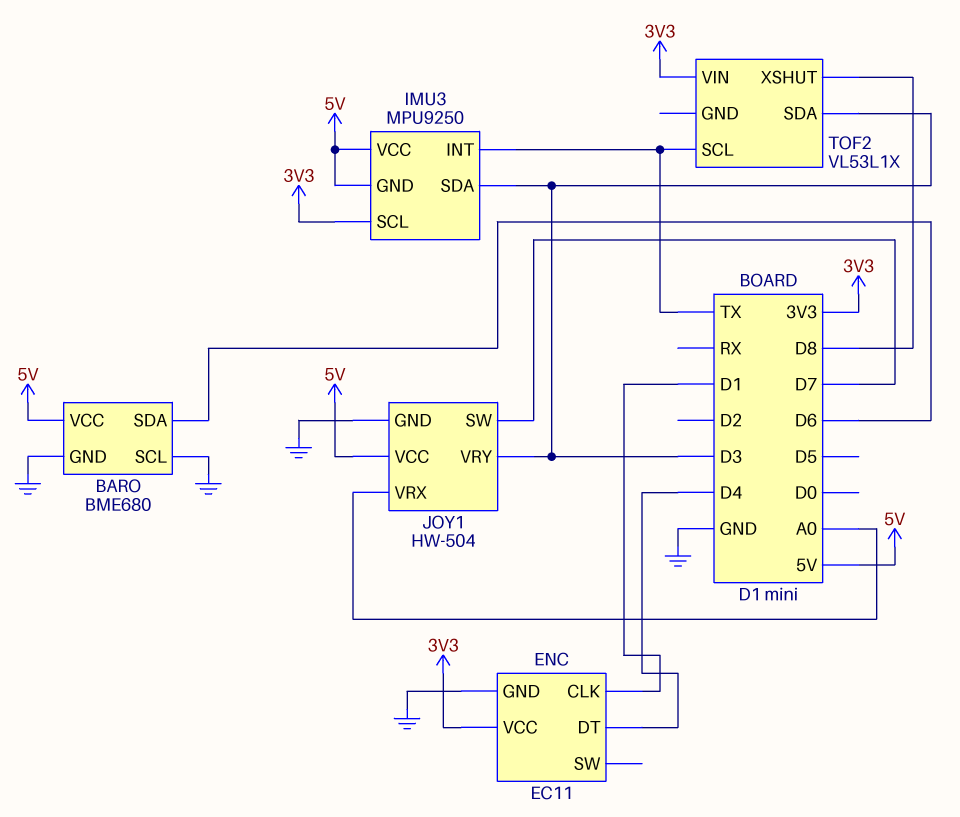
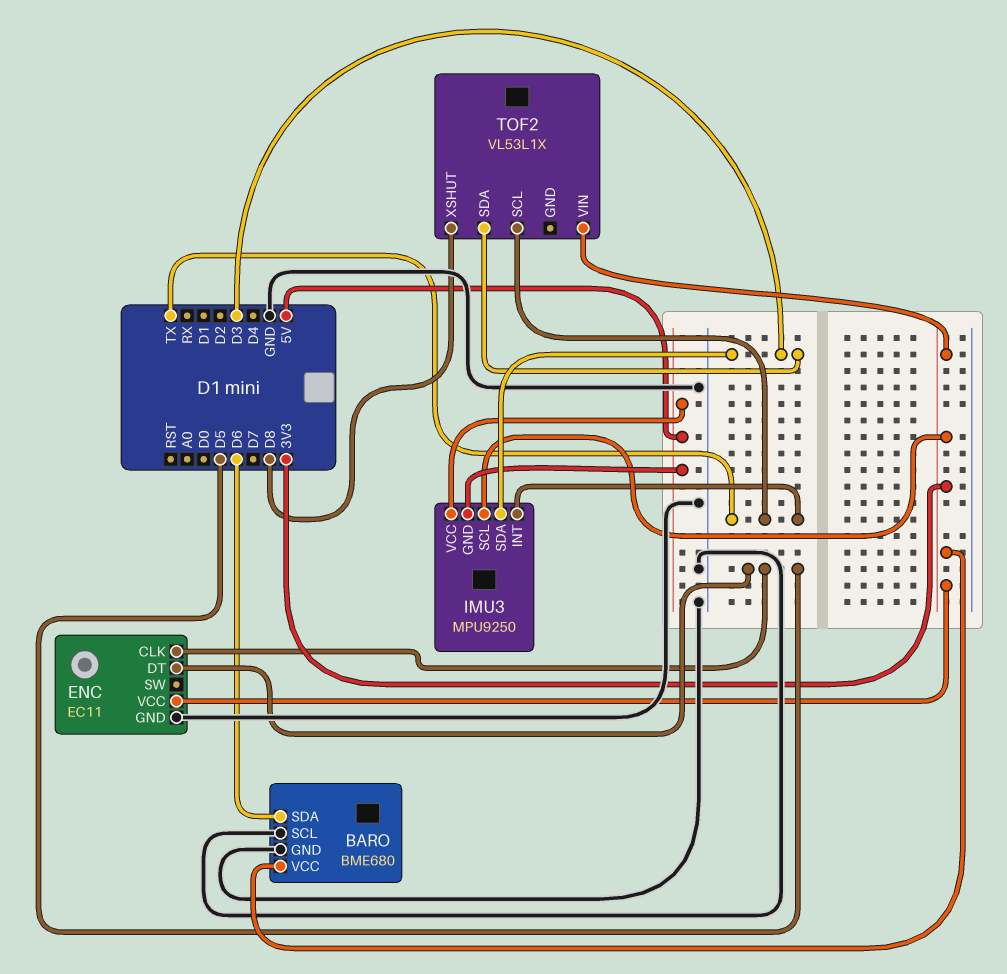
BARO pin VCC: 5V -> 3V3
ENC pin CLK: D1 -> D5
ENC pin DT: D4 -> D5
JOY1: HW-504 -> none
JOY1 pin GND: GND -> none
JOY1 pin SW: D7 -> none
JOY1 pin VCC: 5V -> none
JOY1 pin VRX: A0 -> none
JOY1 pin VRY: D3 -> none

